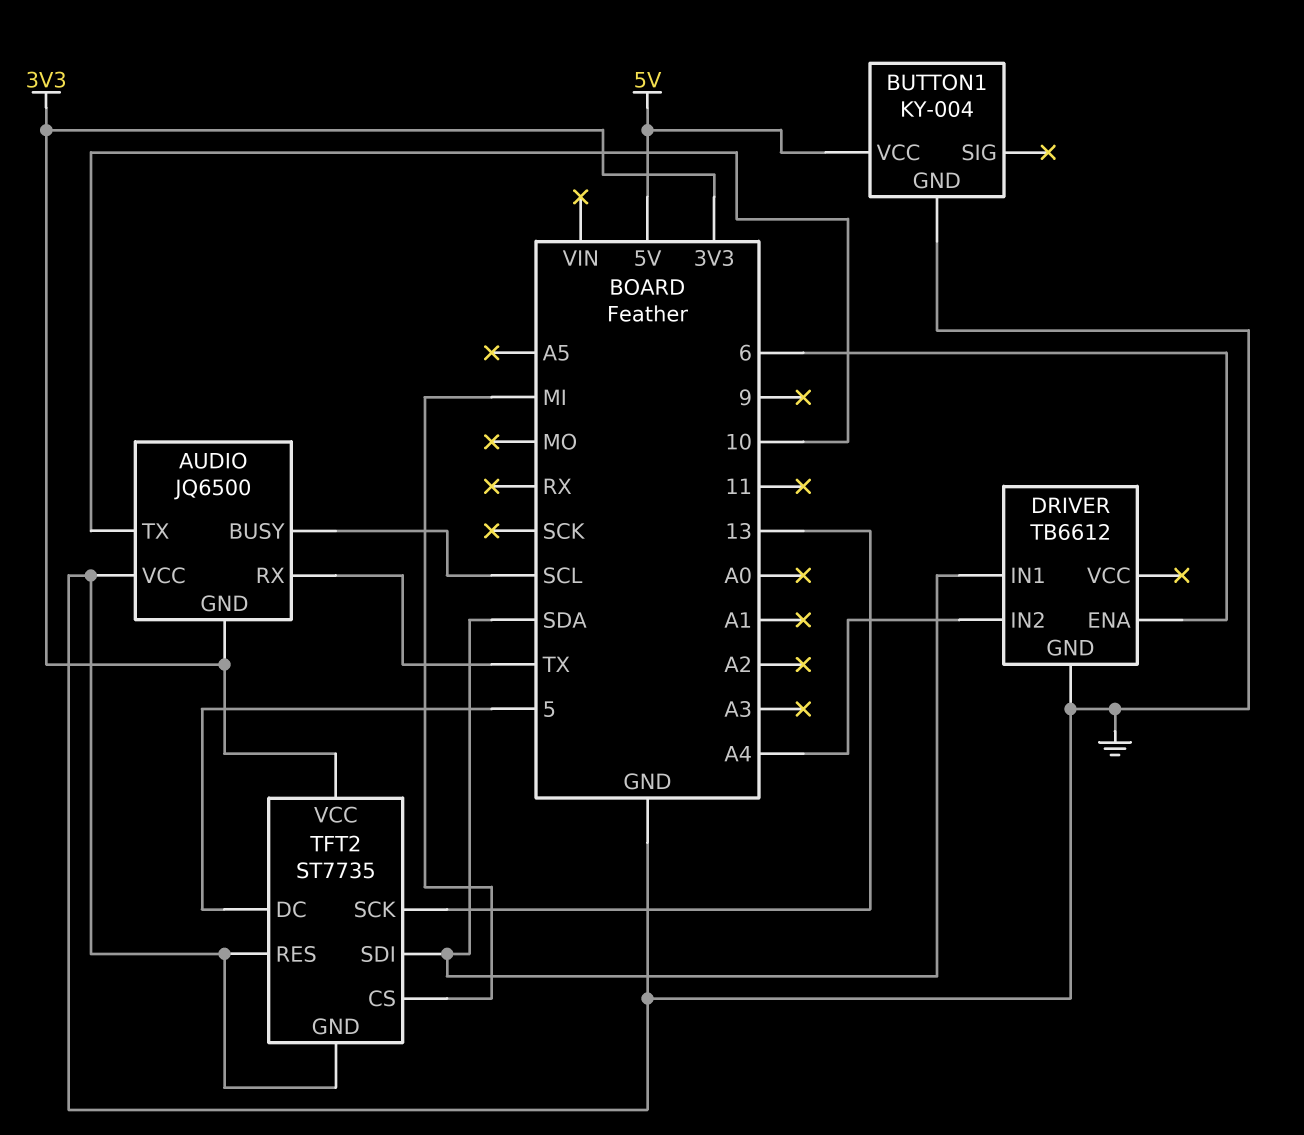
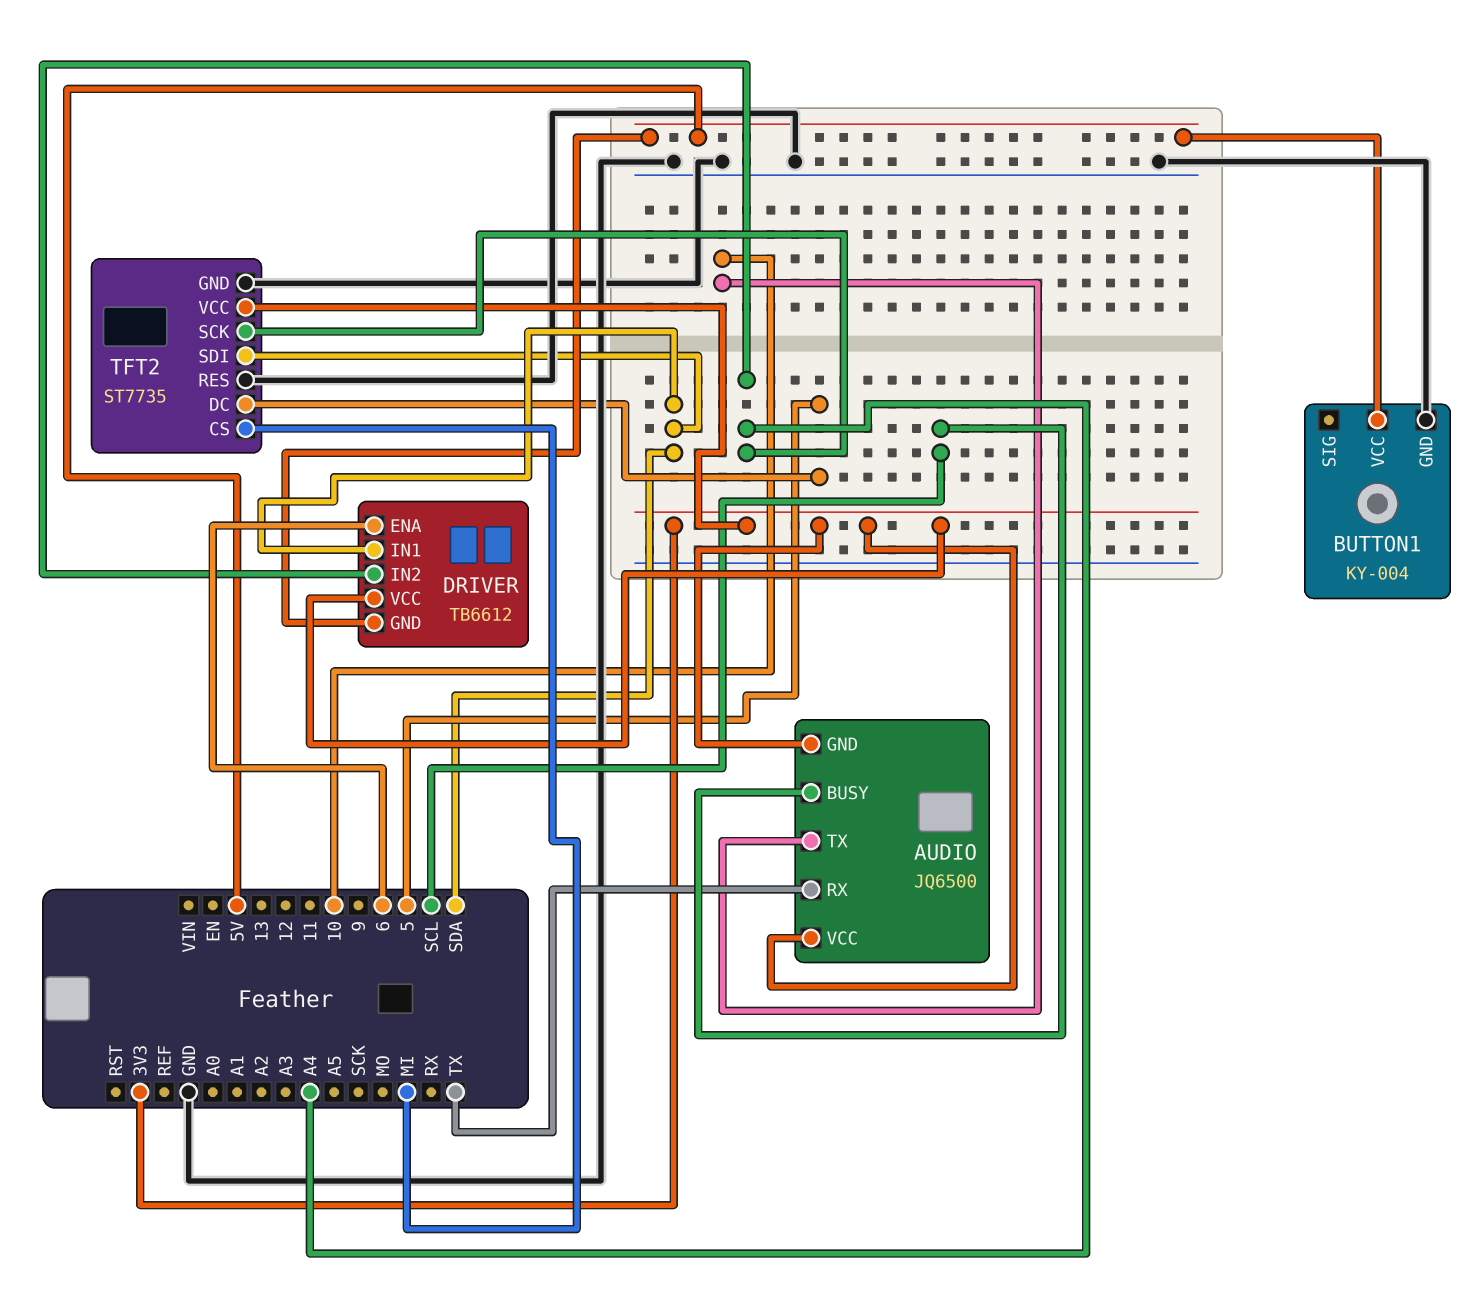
AUDIO pin VCC: GND -> 3V3
DRIVER pin GND: GND -> 5V
DRIVER pin VCC: none -> 3V3
TFT2 pin SCK: 13 -> A4

